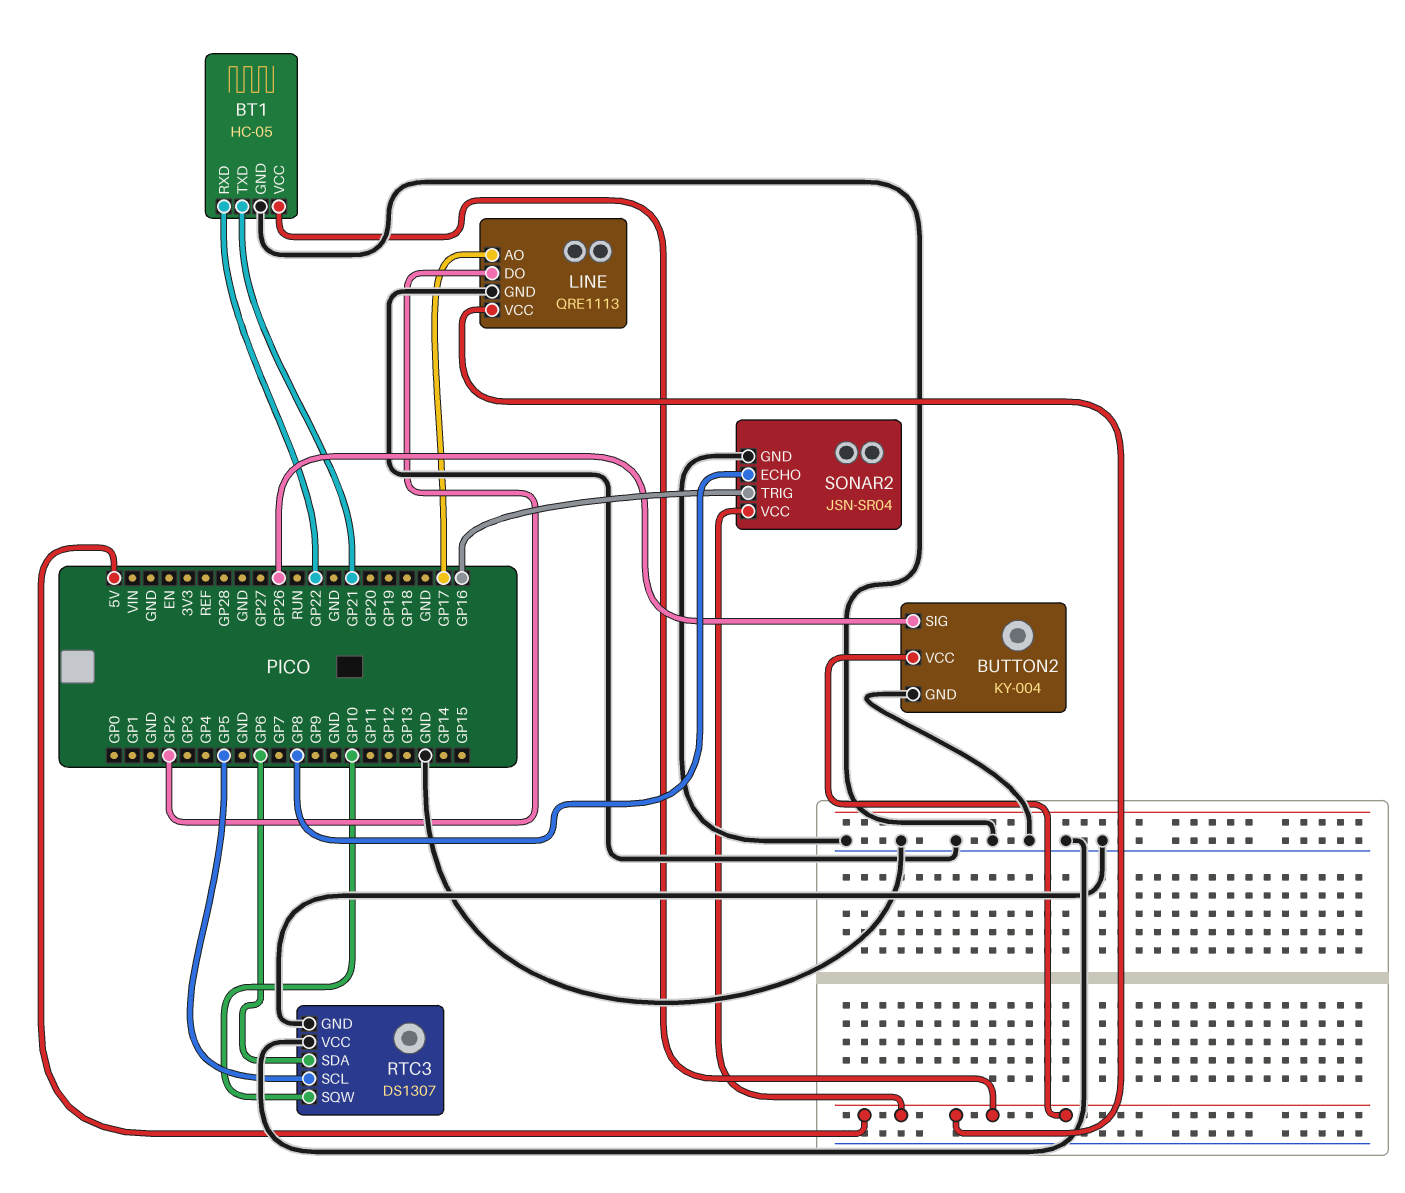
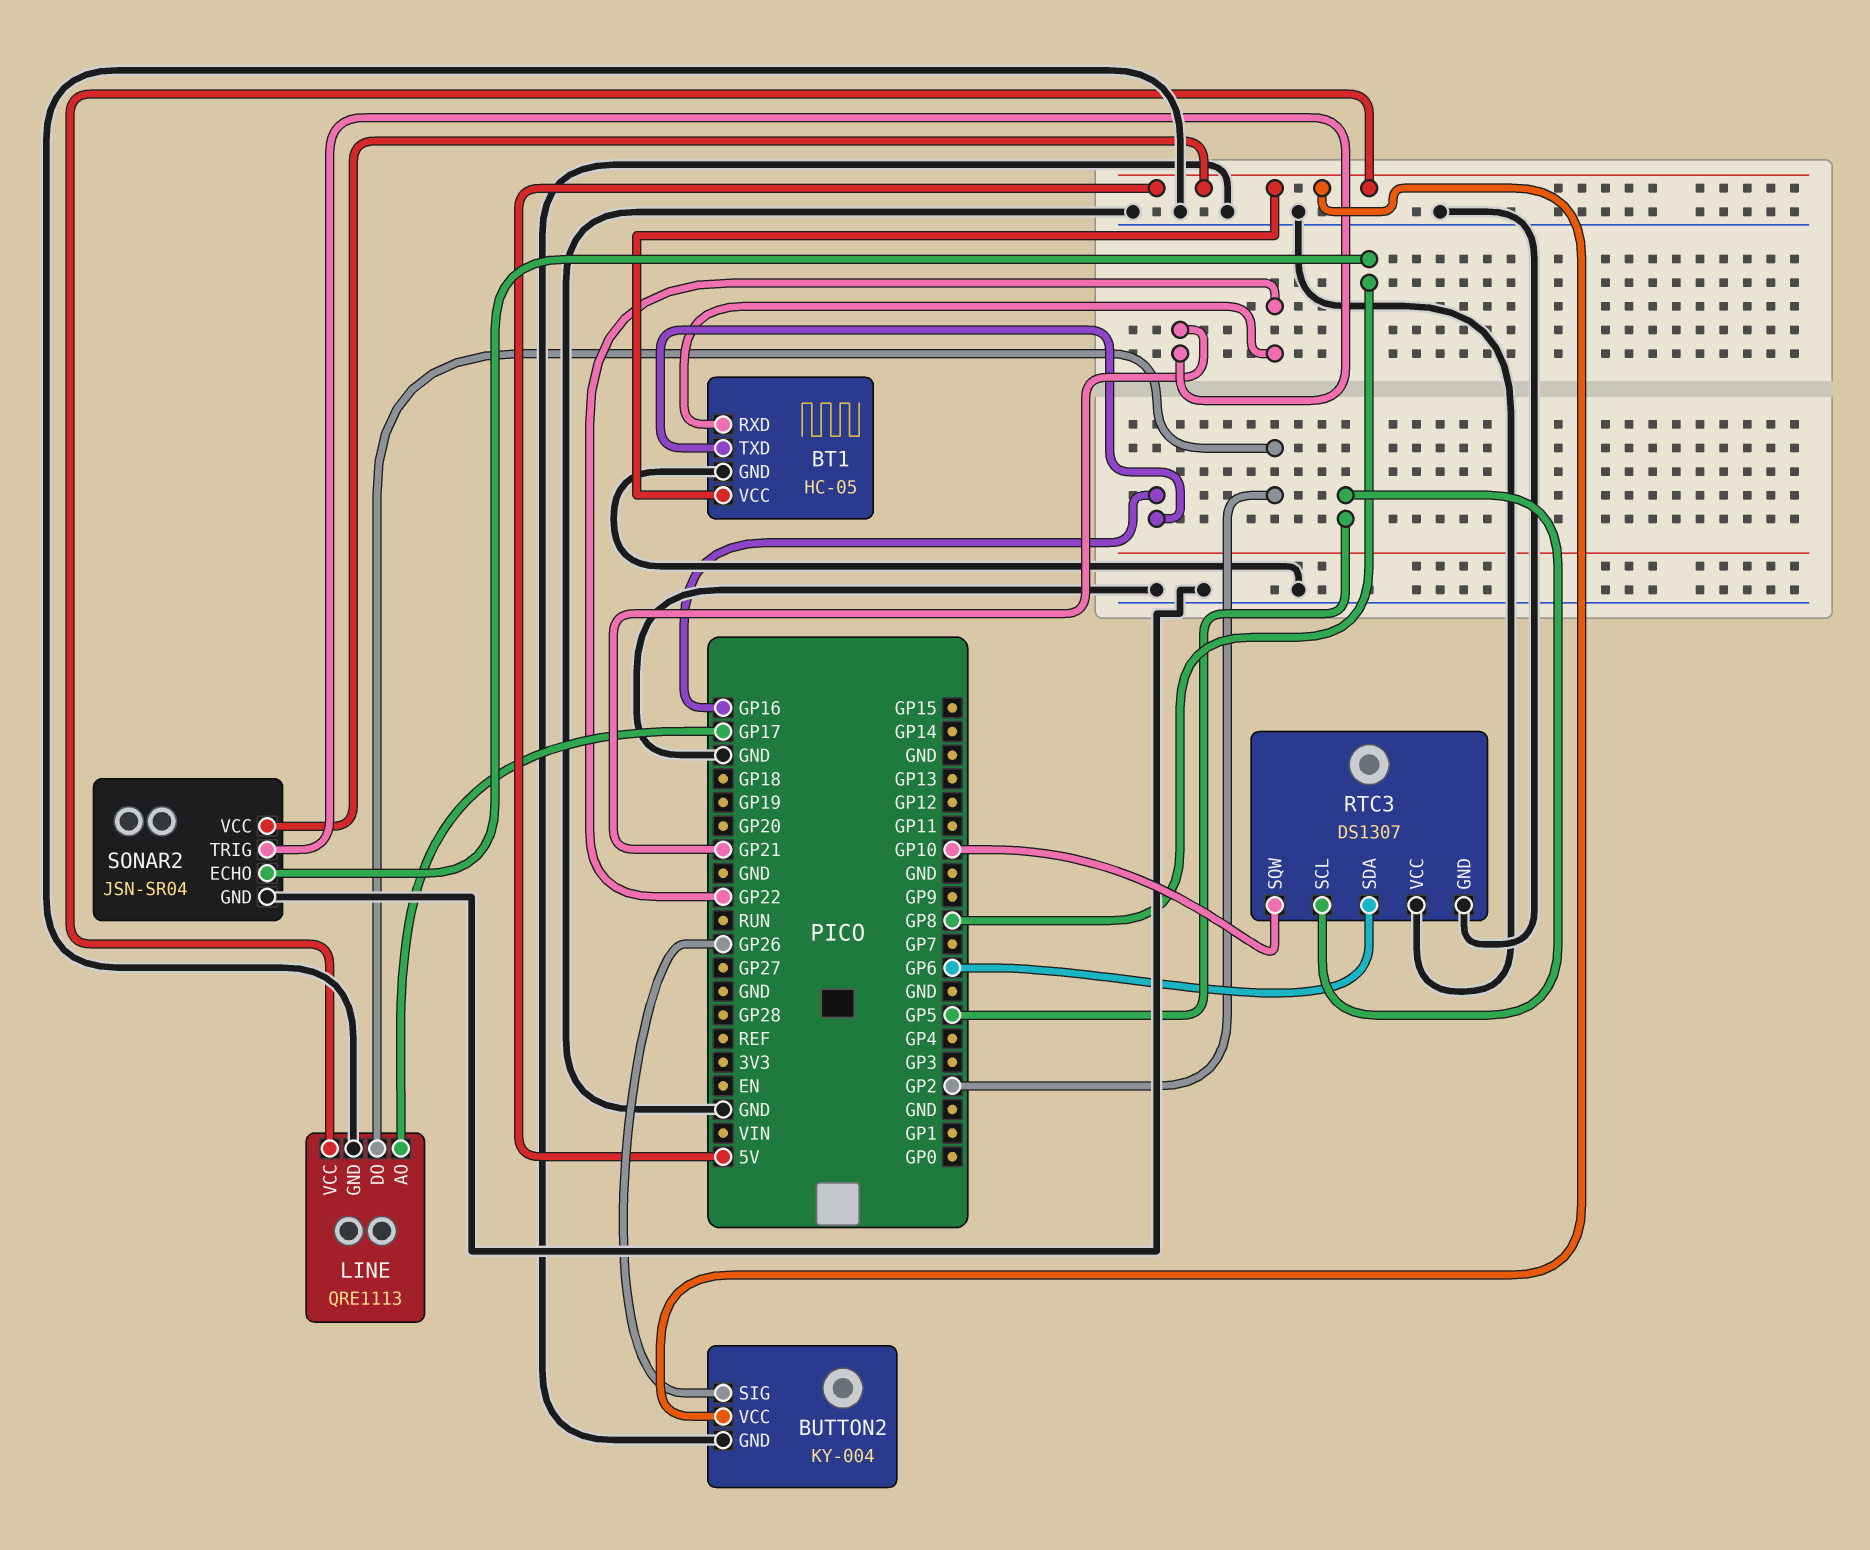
BT1 pin TXD: GP21 -> GP16
SONAR2 pin TRIG: GP16 -> GP21

